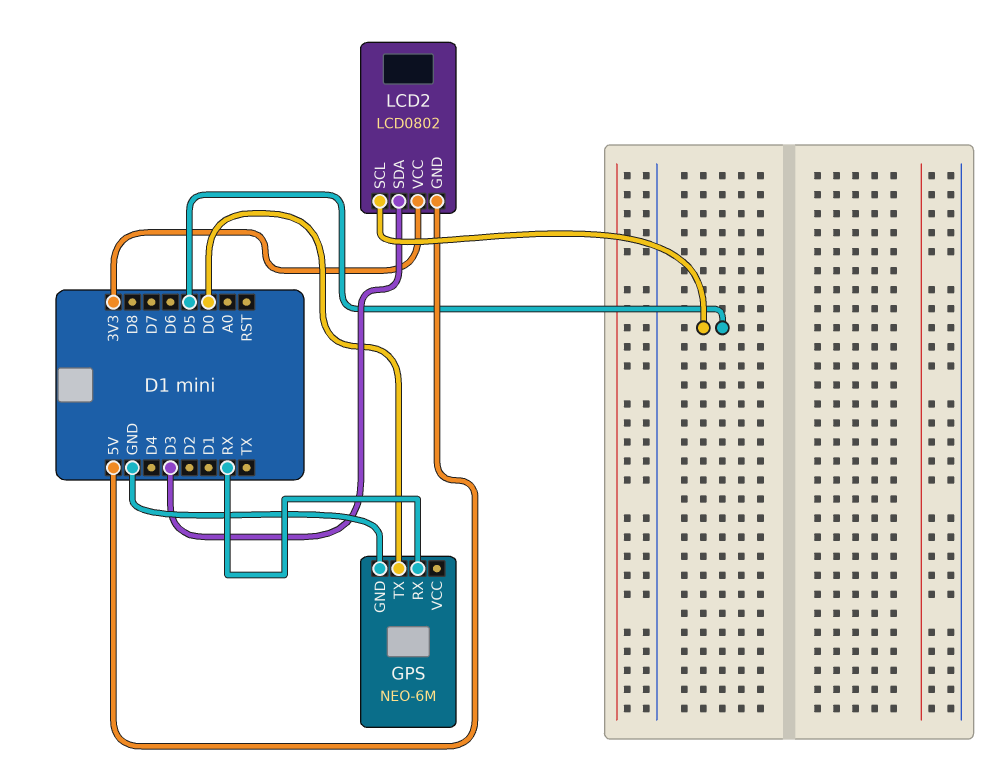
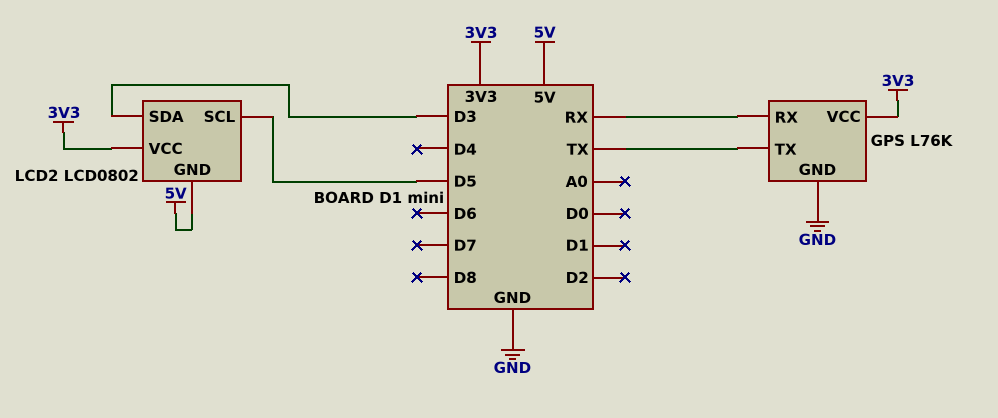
GPS: NEO-6M -> L76K
GPS pin TX: D0 -> TX
GPS pin VCC: none -> 3V3

